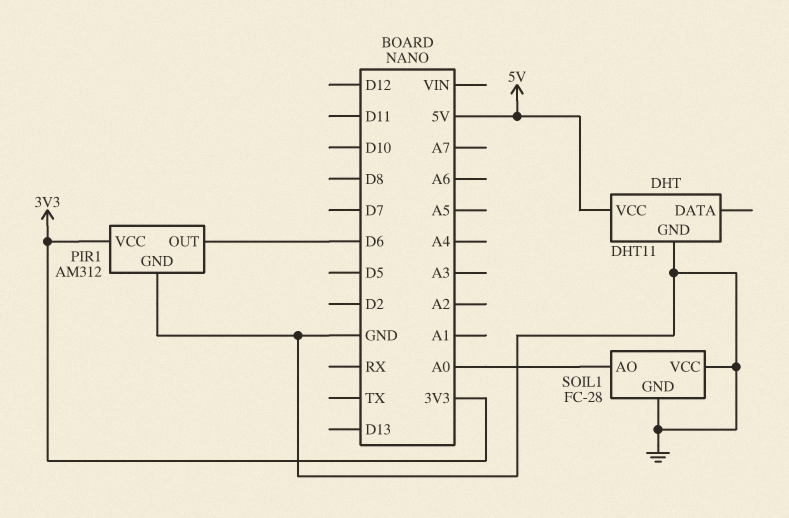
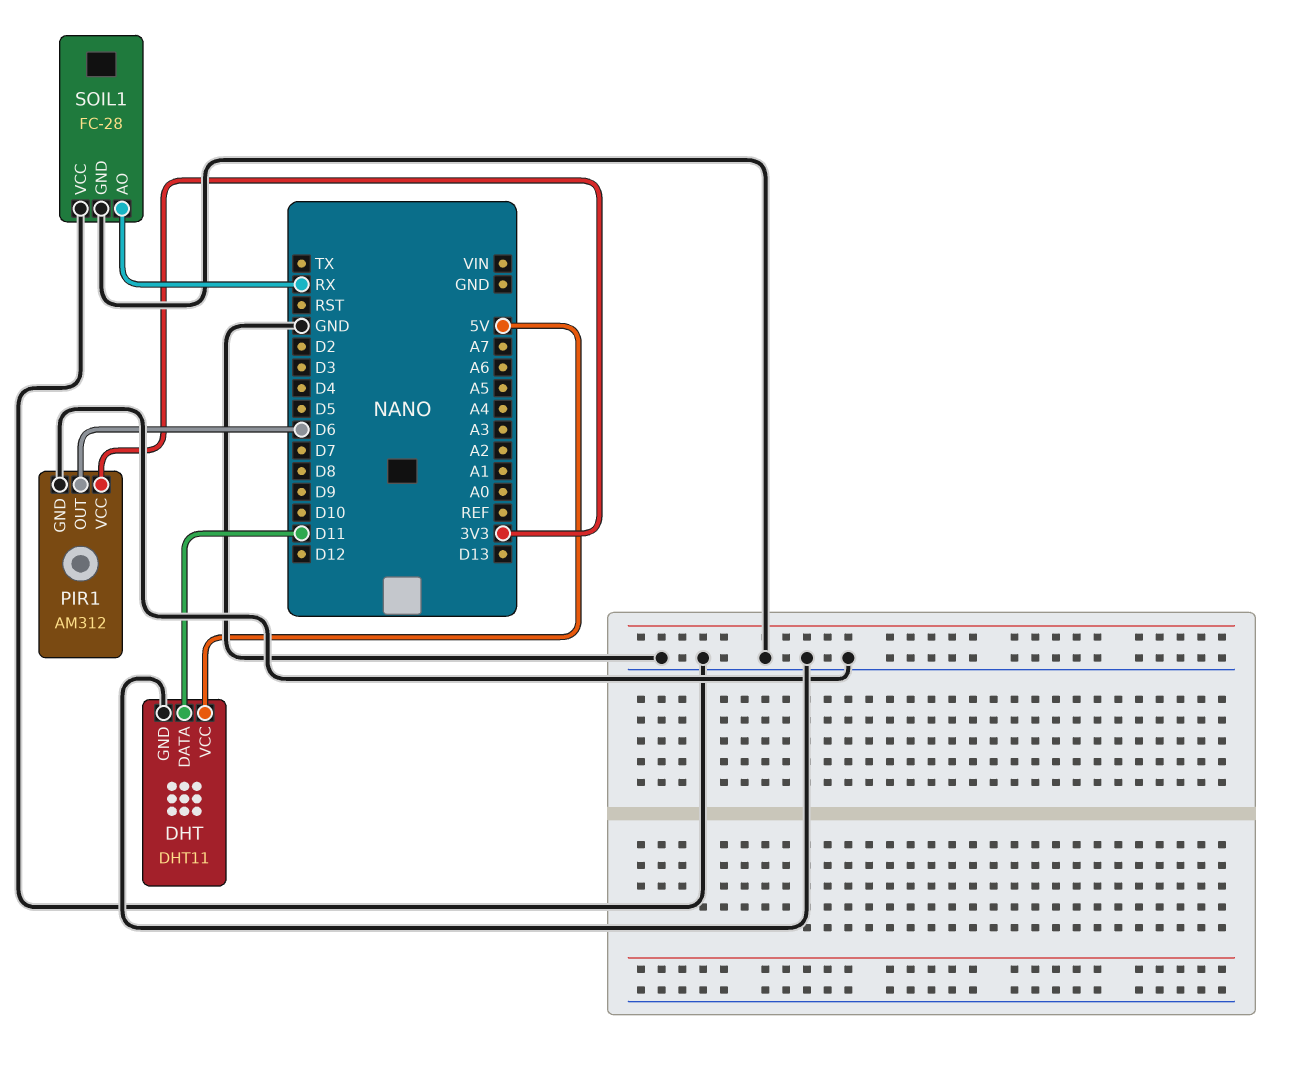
DHT pin DATA: none -> D11
SOIL1 pin AO: A0 -> RX

